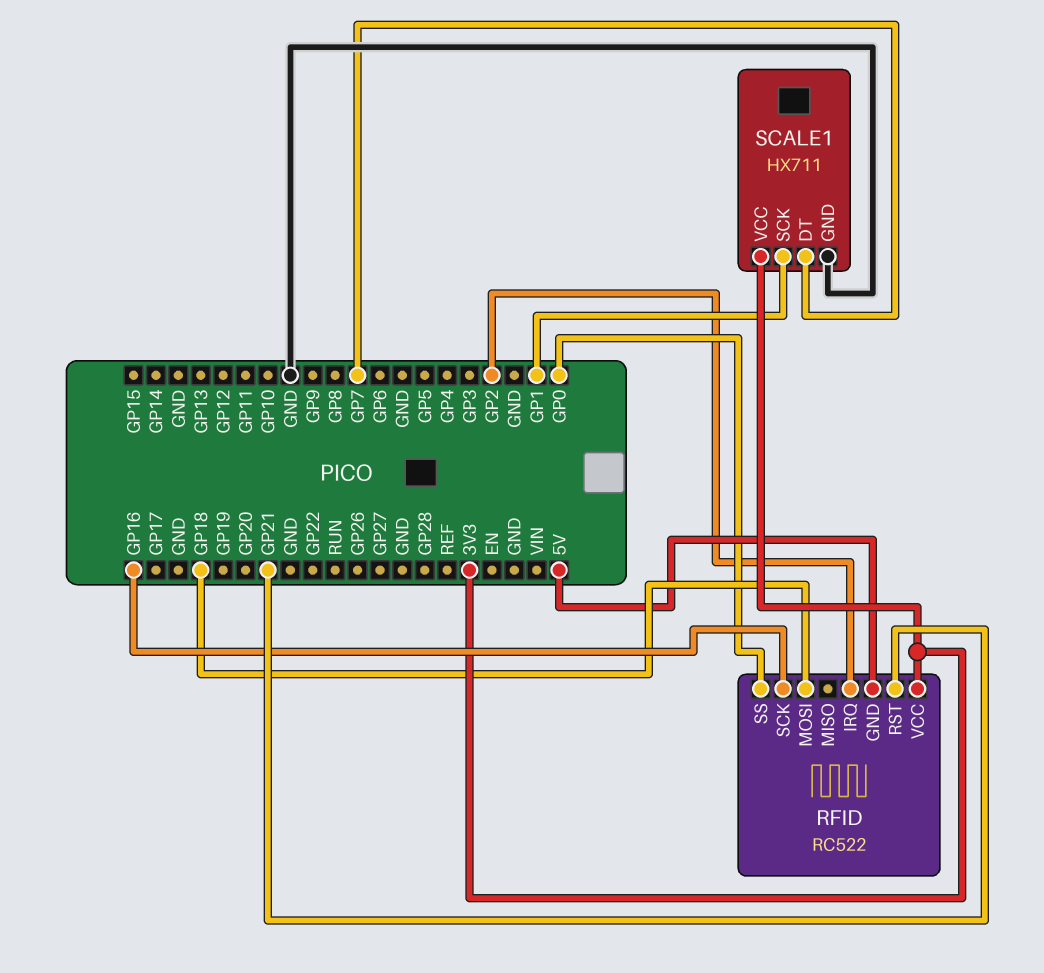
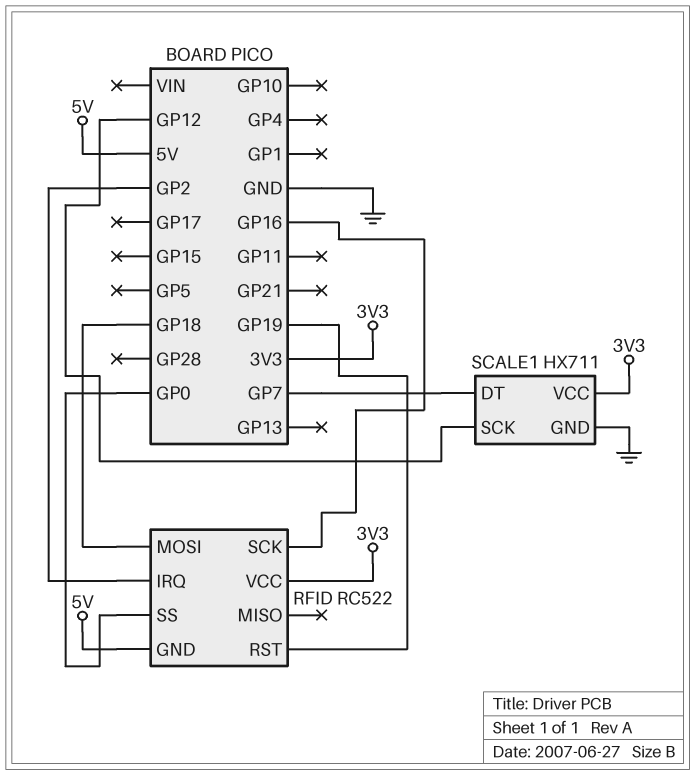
RFID pin RST: GP21 -> GP19
SCALE1 pin SCK: GP1 -> GP12

